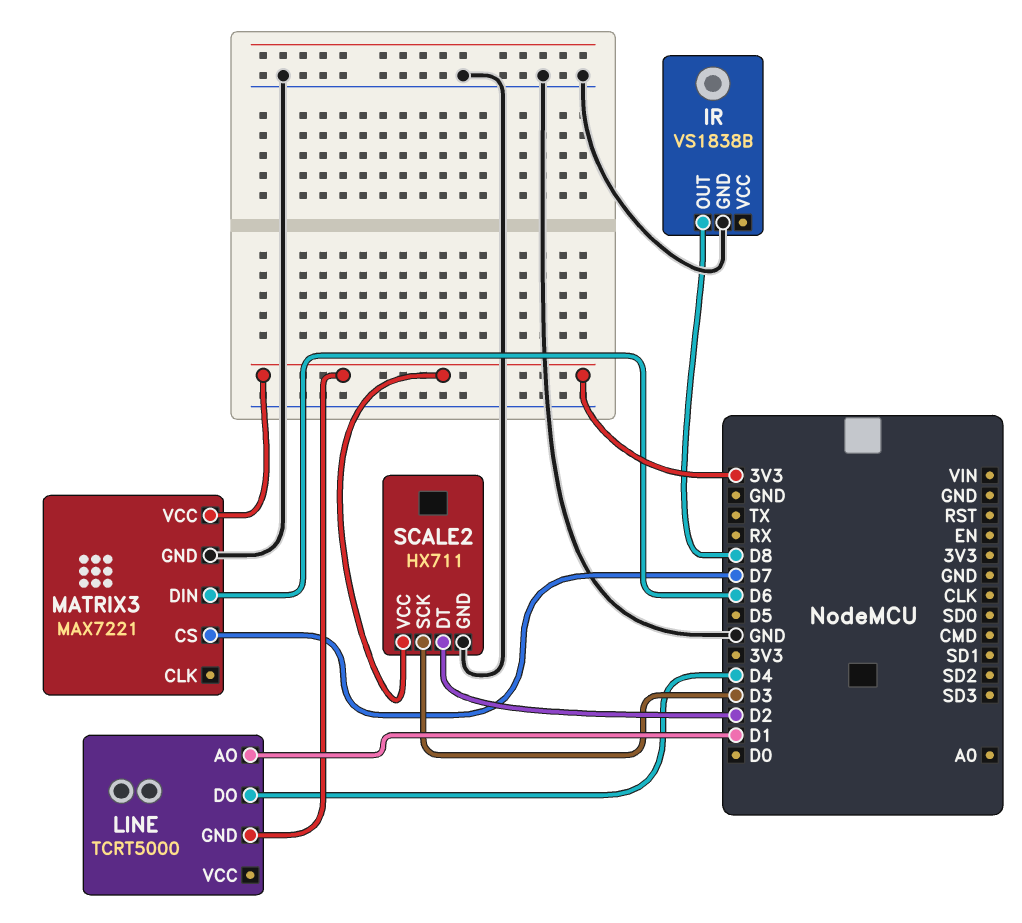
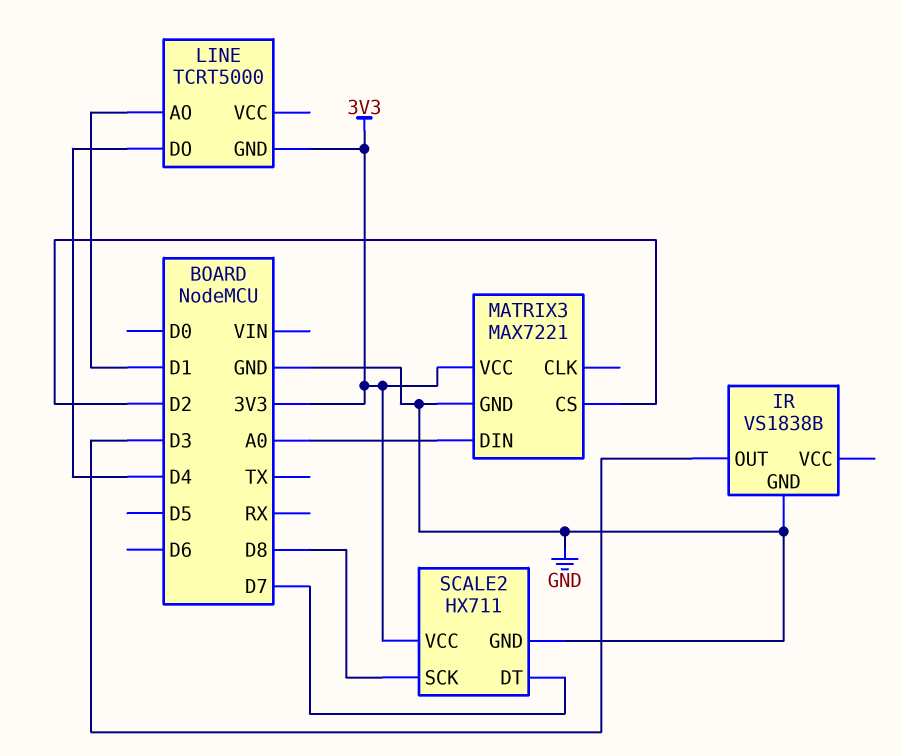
IR pin OUT: D8 -> D3
MATRIX3 pin CS: D7 -> D2
MATRIX3 pin DIN: D6 -> A0
SCALE2 pin DT: D2 -> D7
SCALE2 pin SCK: D3 -> D8

